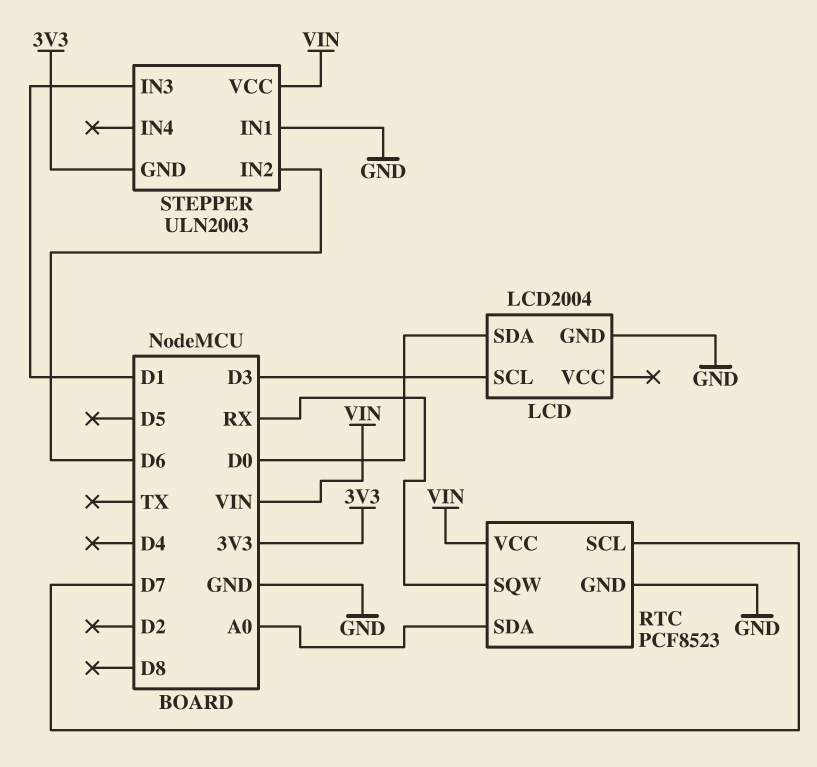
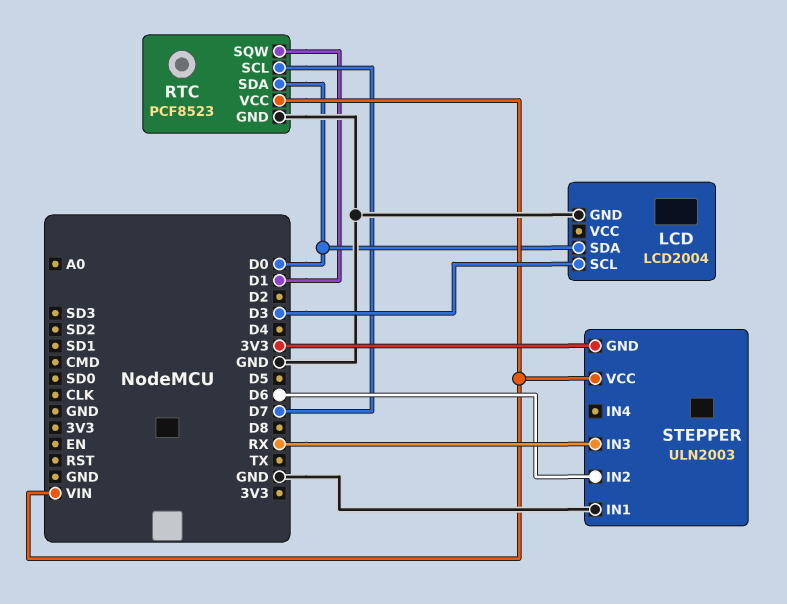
RTC pin SDA: A0 -> D0
RTC pin SQW: RX -> D1
STEPPER pin IN3: D1 -> RX

